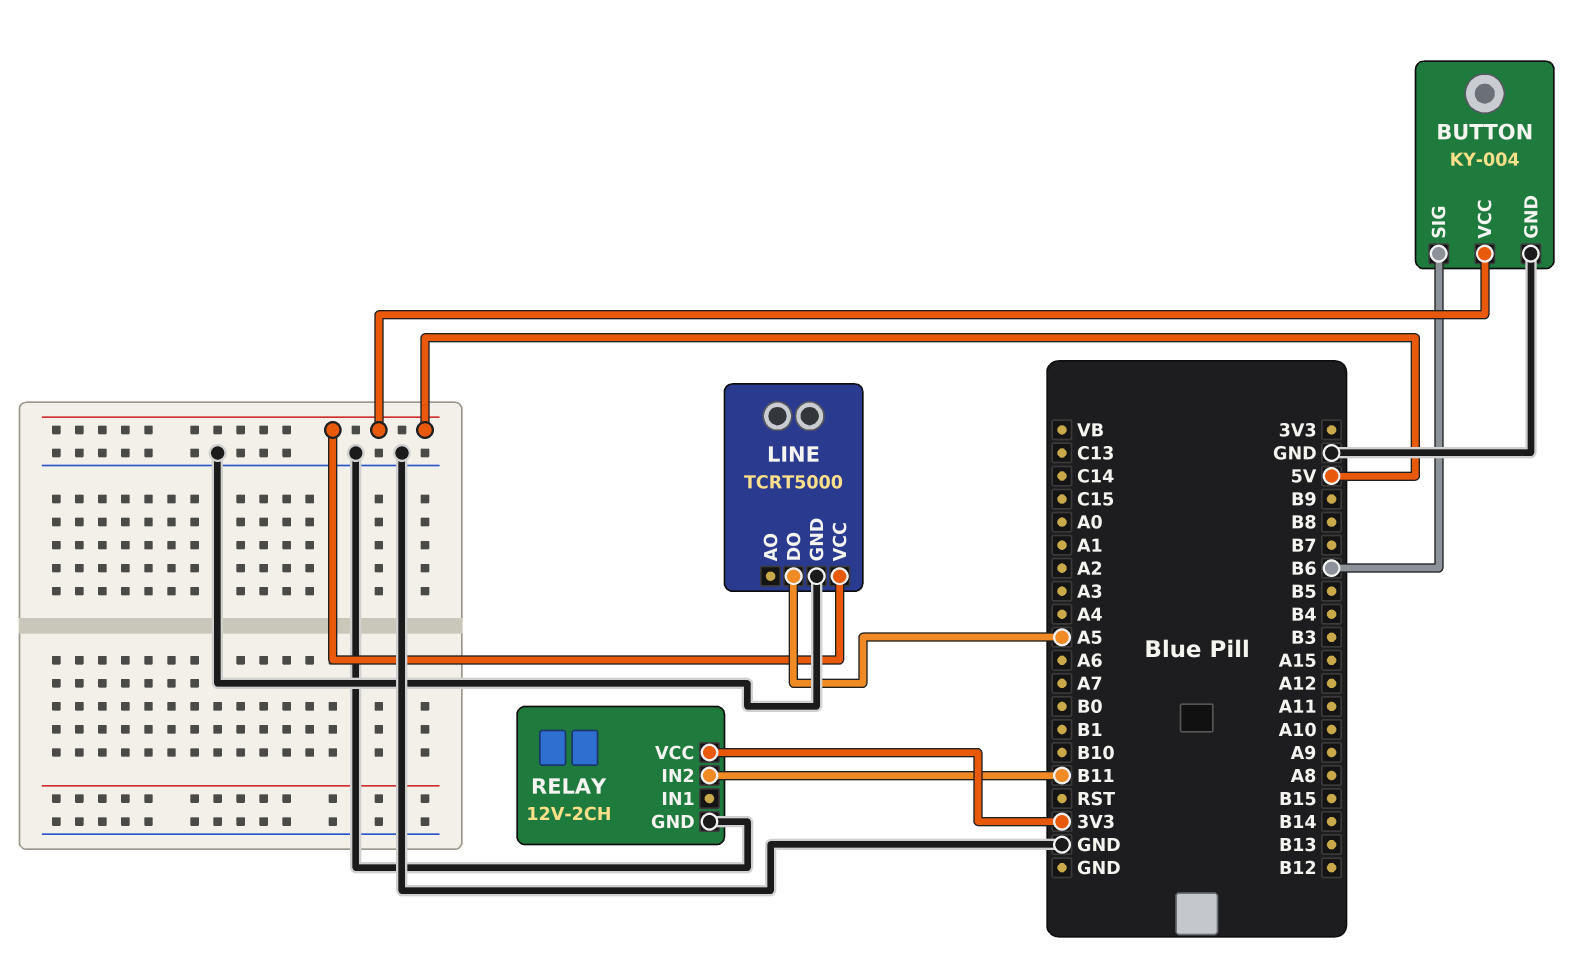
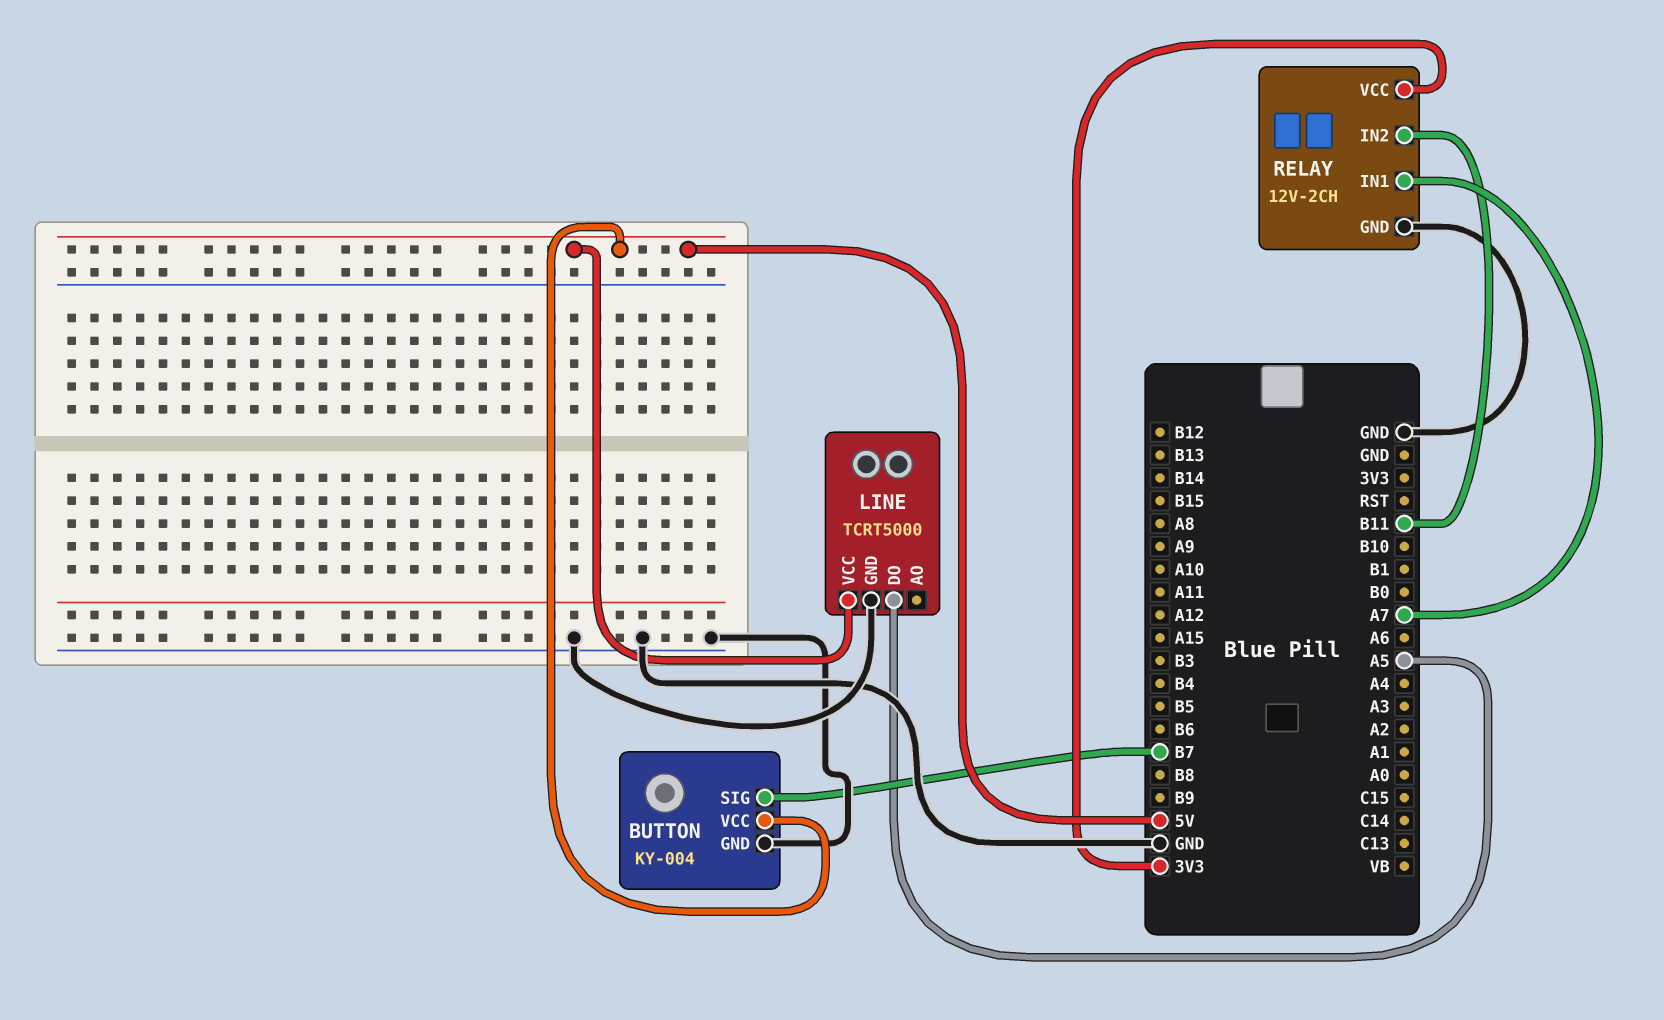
BUTTON pin SIG: B6 -> B7
RELAY pin IN1: none -> A7

